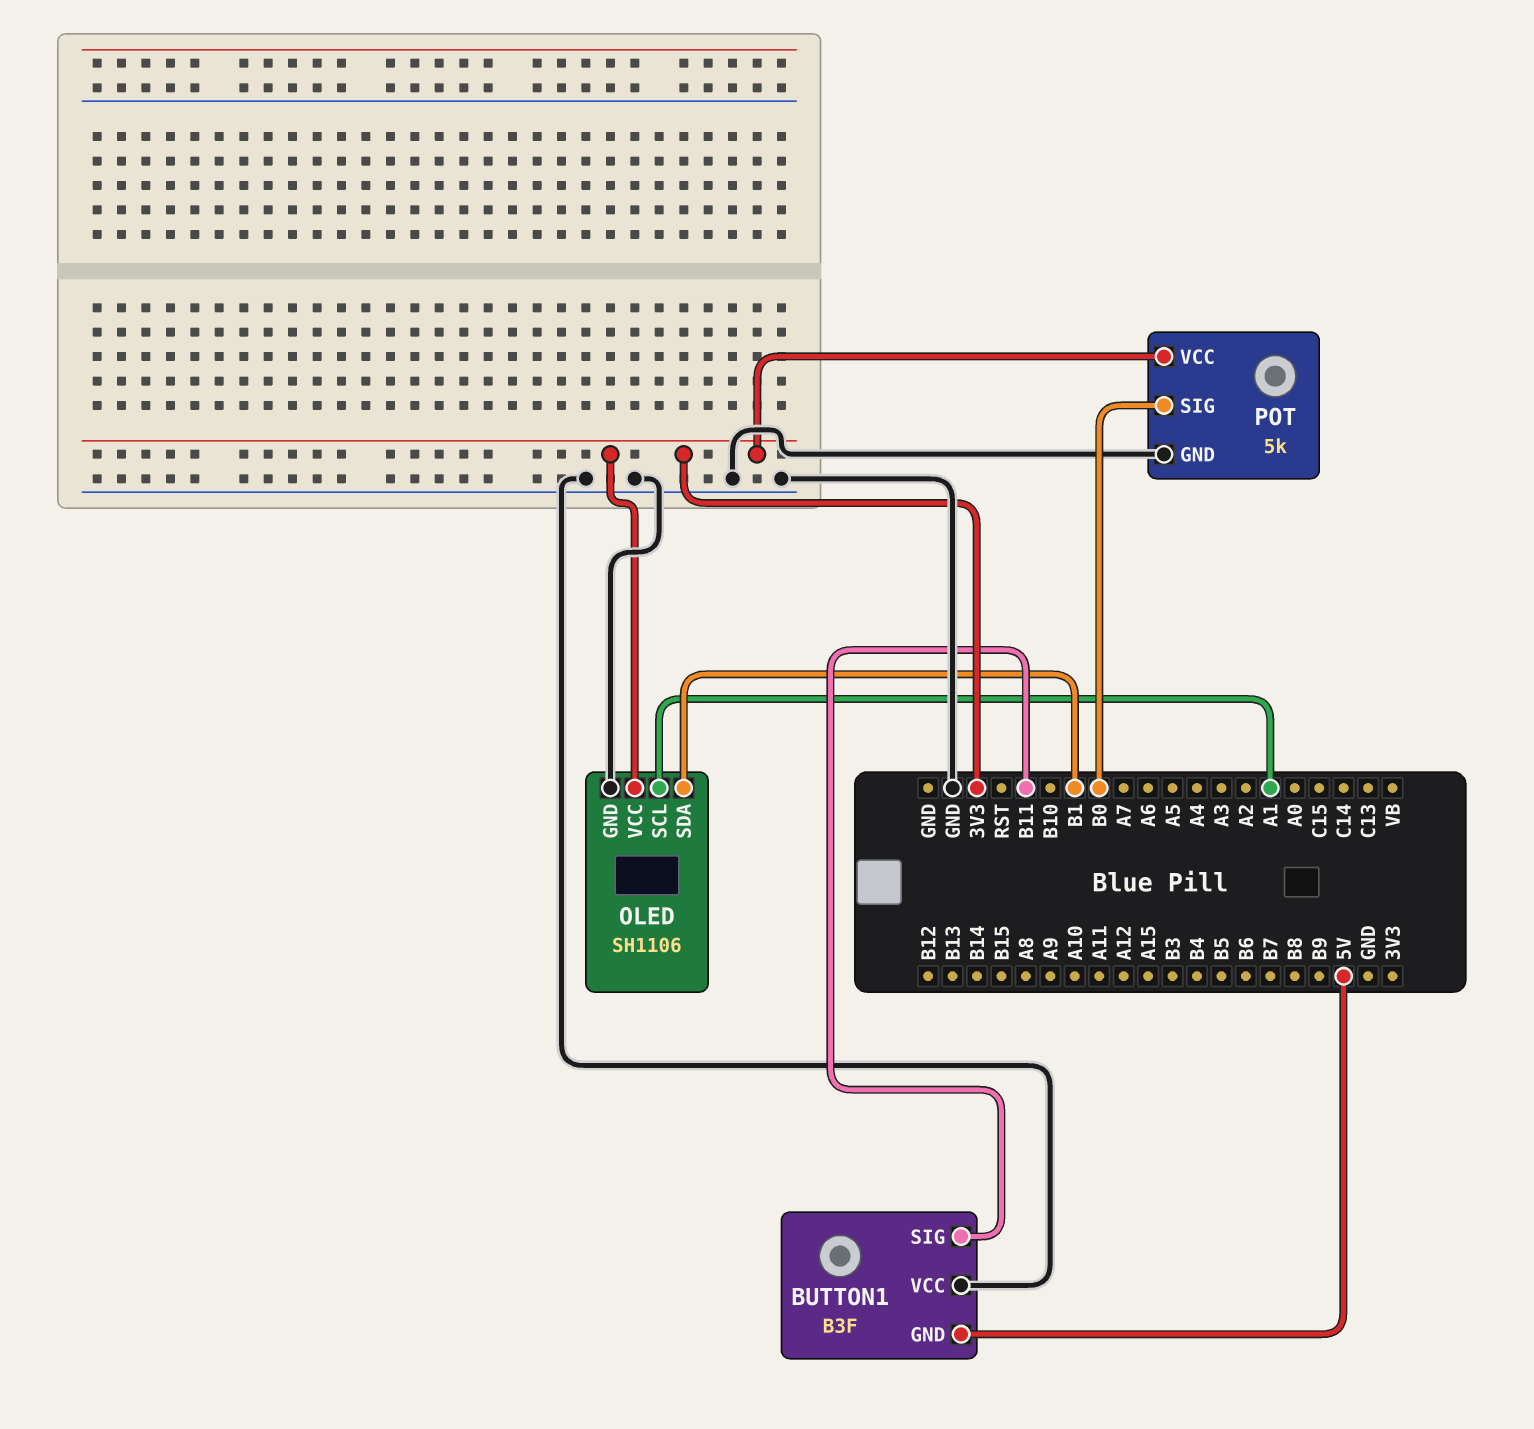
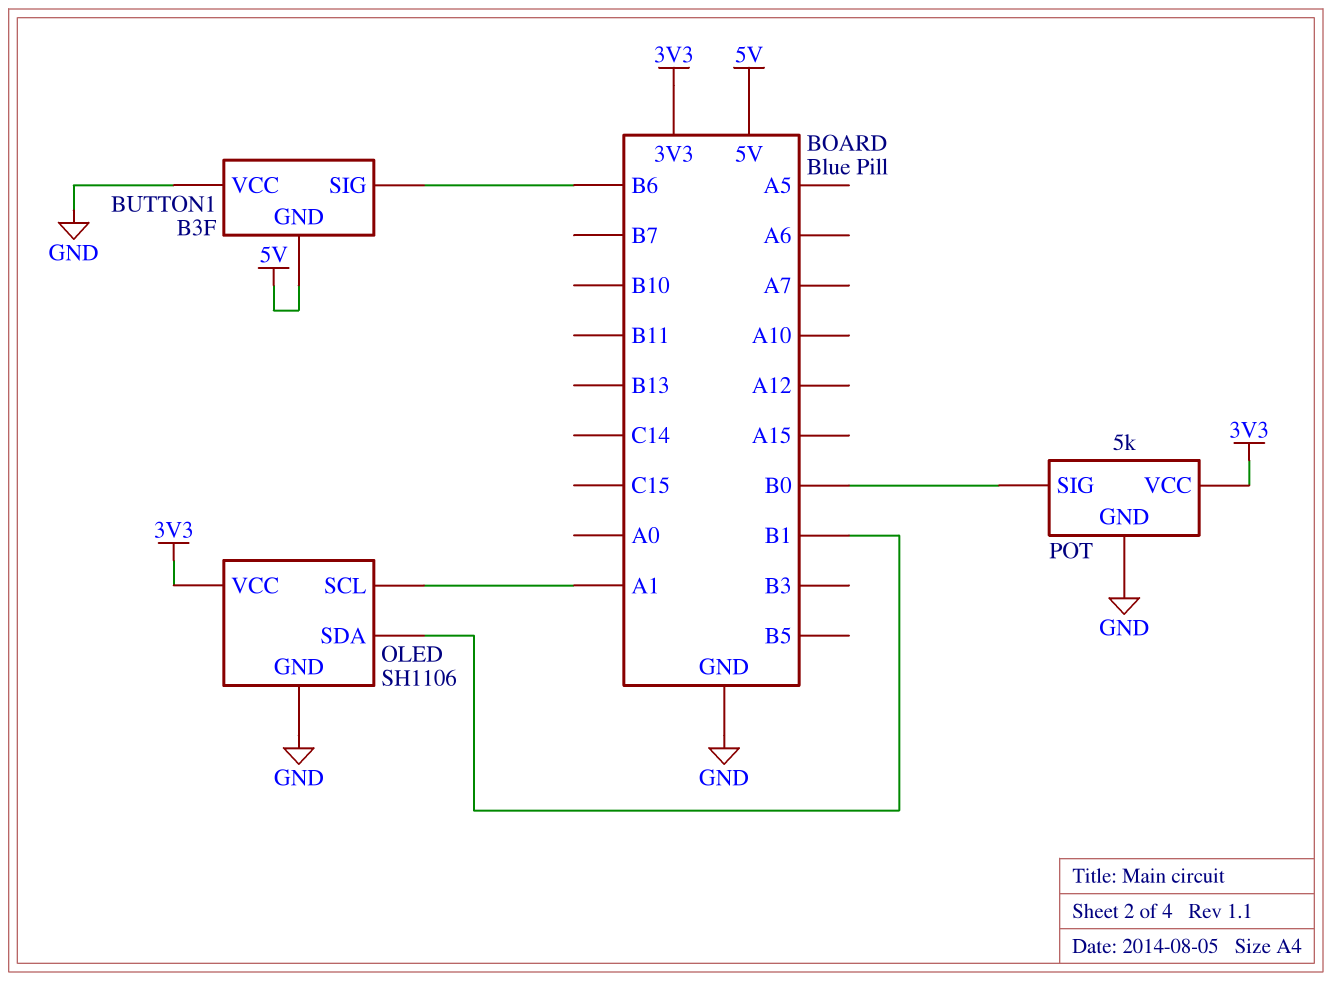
BUTTON1 pin SIG: B11 -> B6

